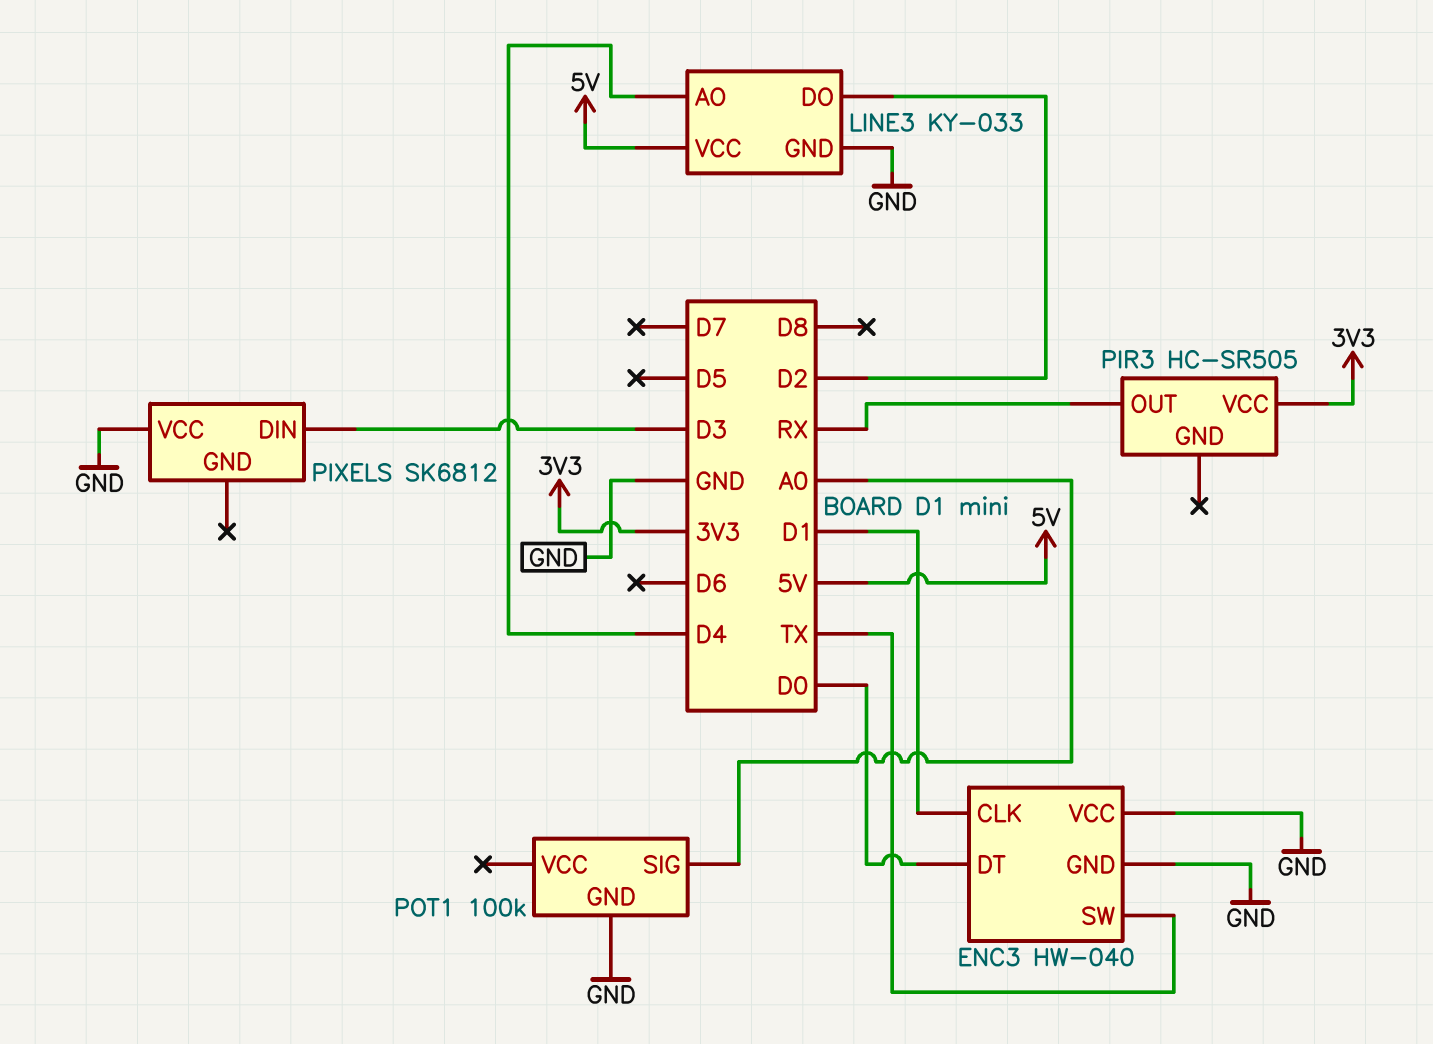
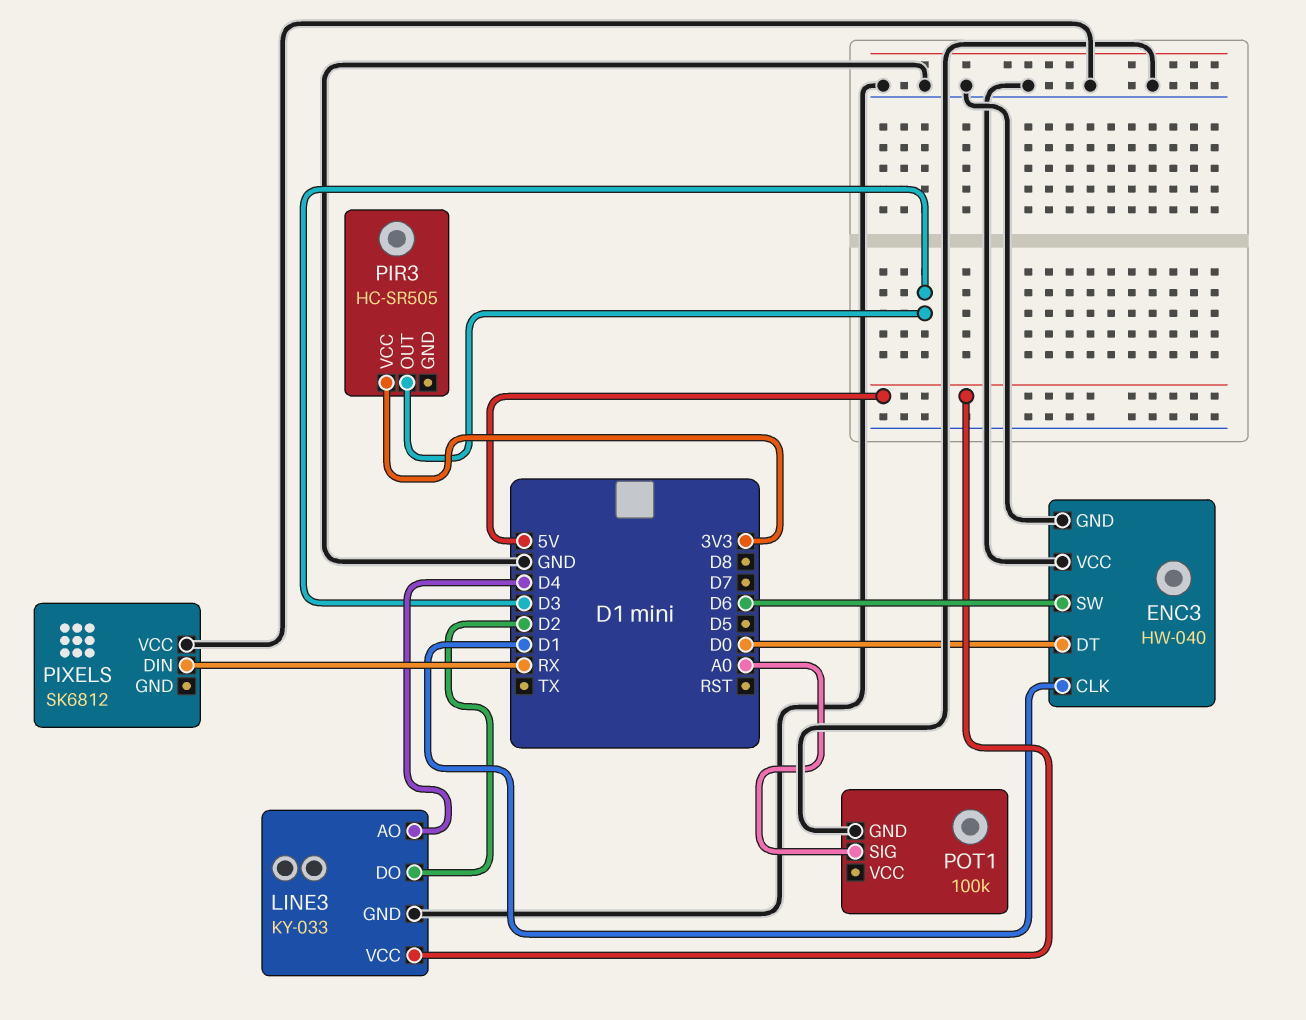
ENC3 pin SW: TX -> D6
PIR3 pin OUT: RX -> D3
PIXELS pin DIN: D3 -> RX

